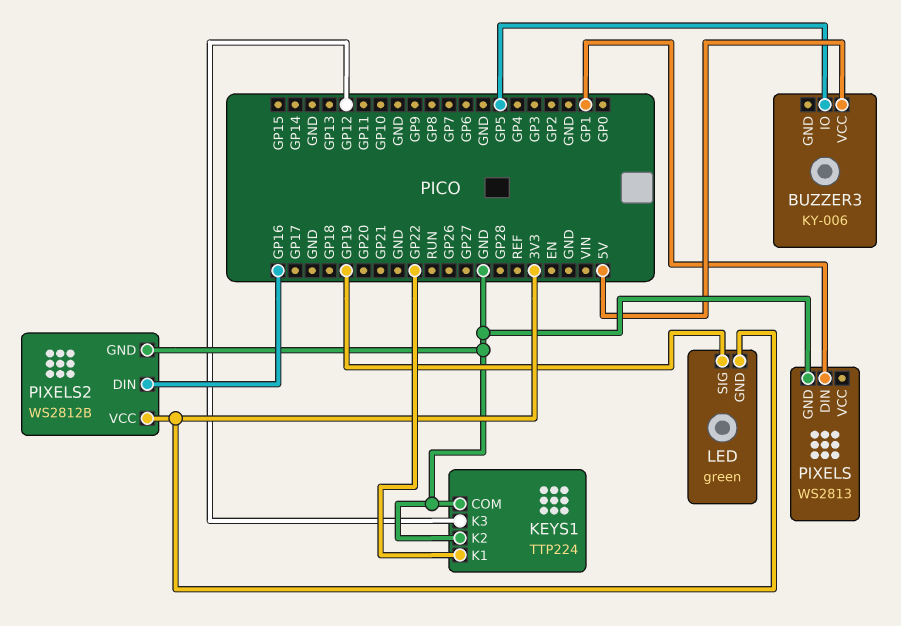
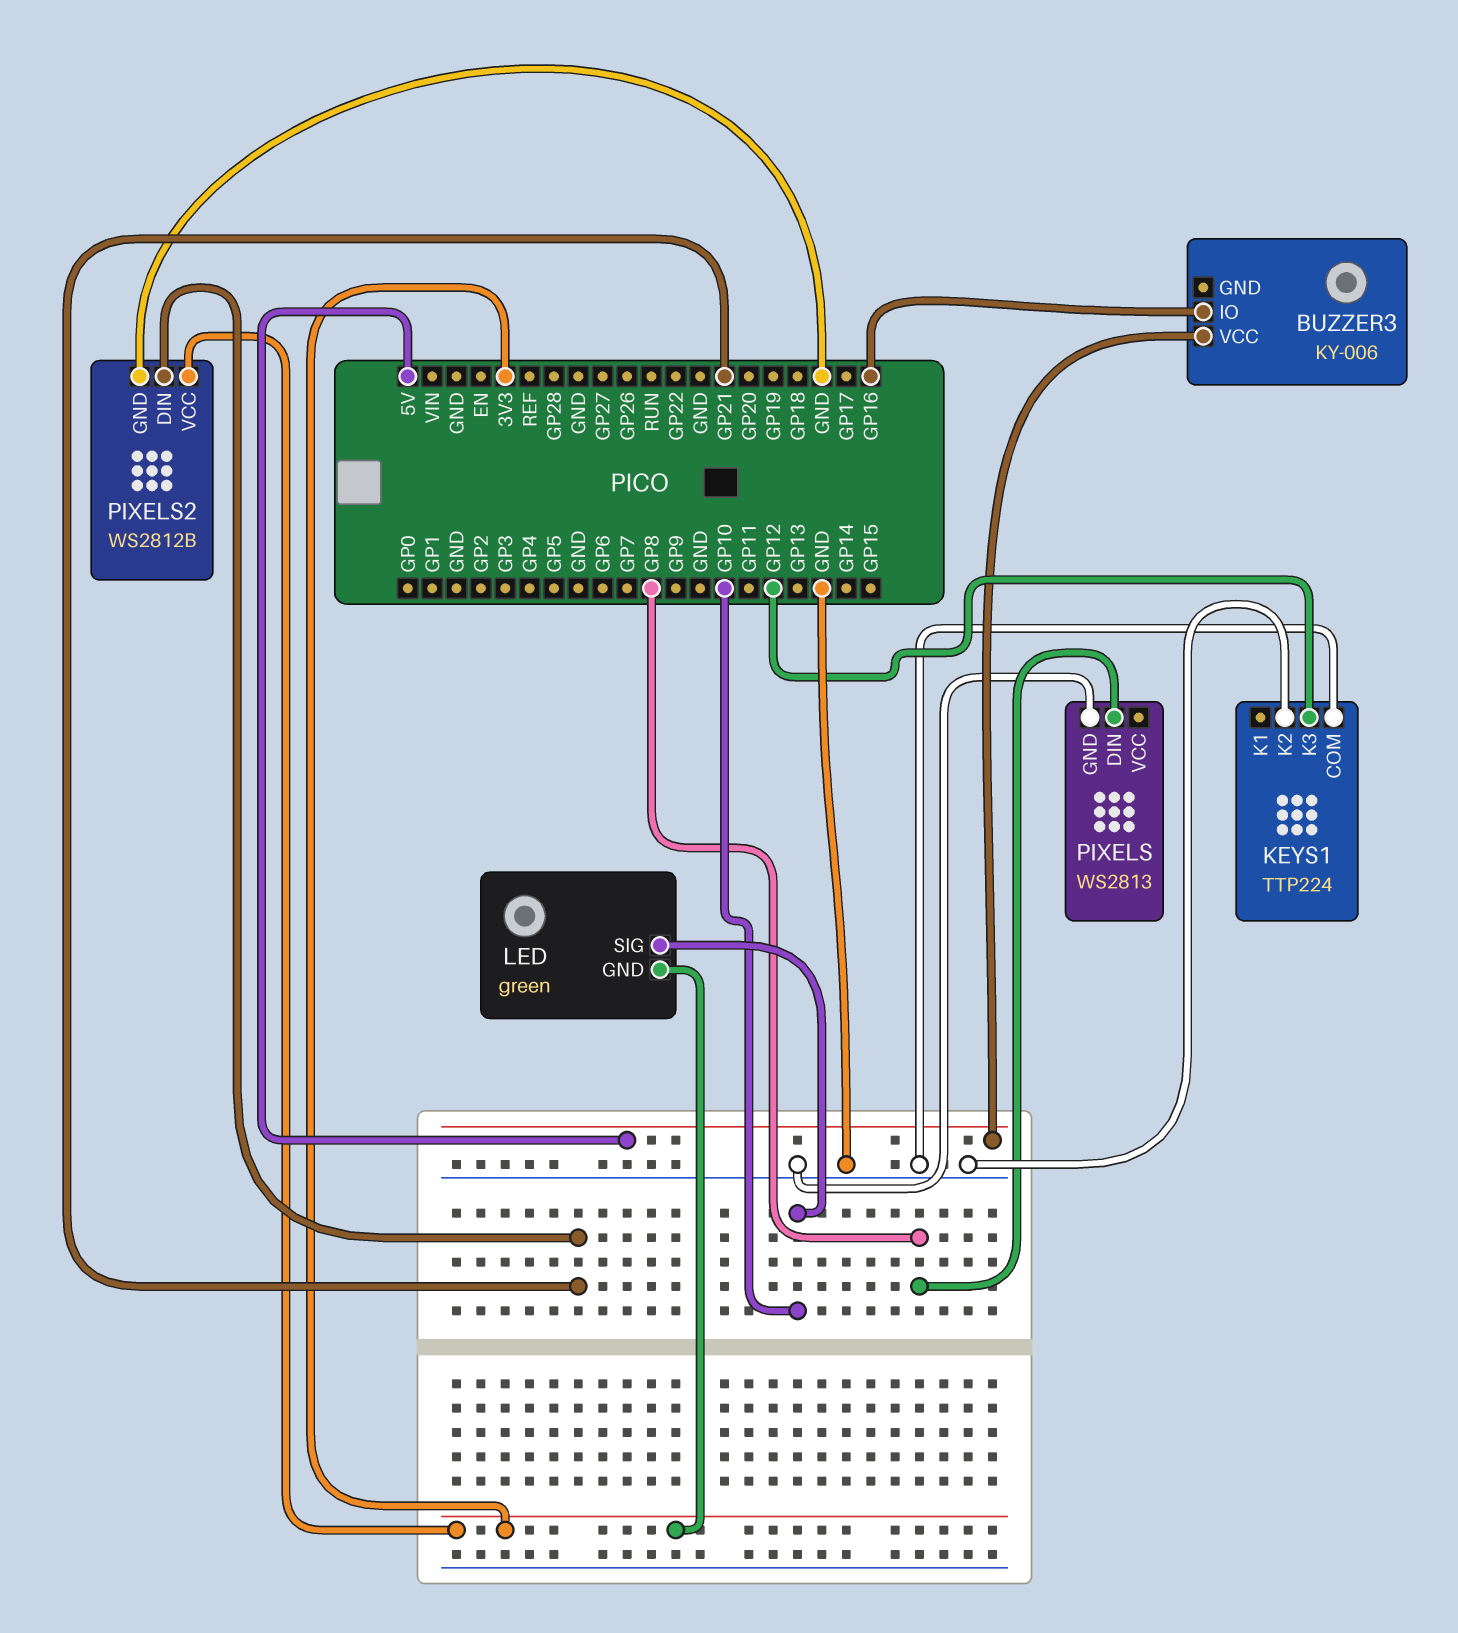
BUZZER3 pin IO: GP5 -> GP16
KEYS1 pin K1: GP22 -> none
LED pin SIG: GP19 -> GP10
PIXELS pin DIN: GP1 -> GP8
PIXELS2 pin DIN: GP16 -> GP21

